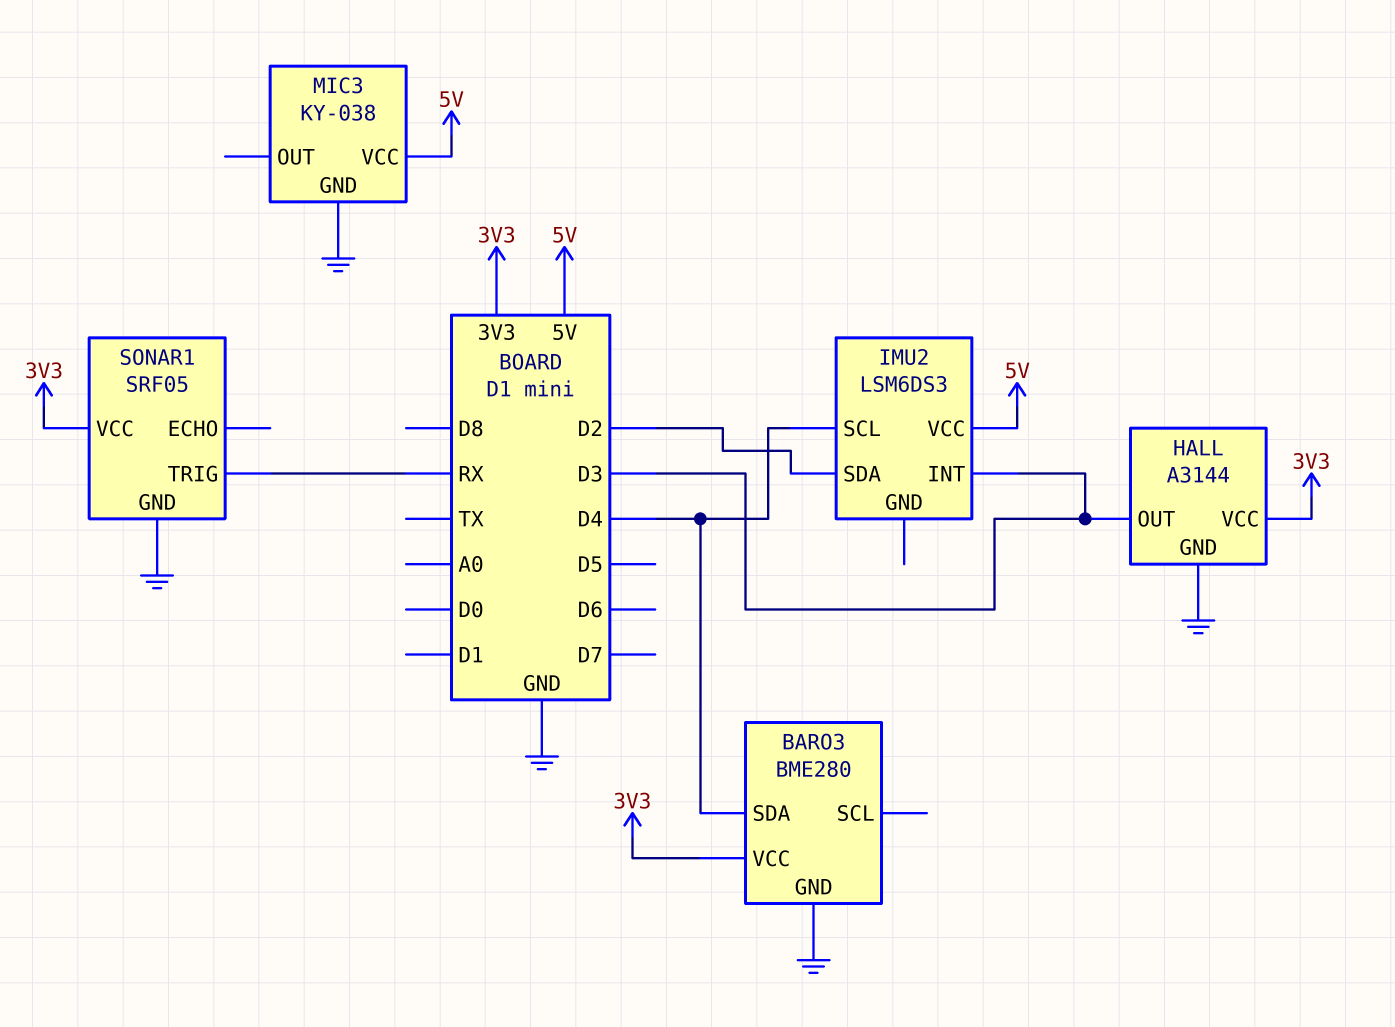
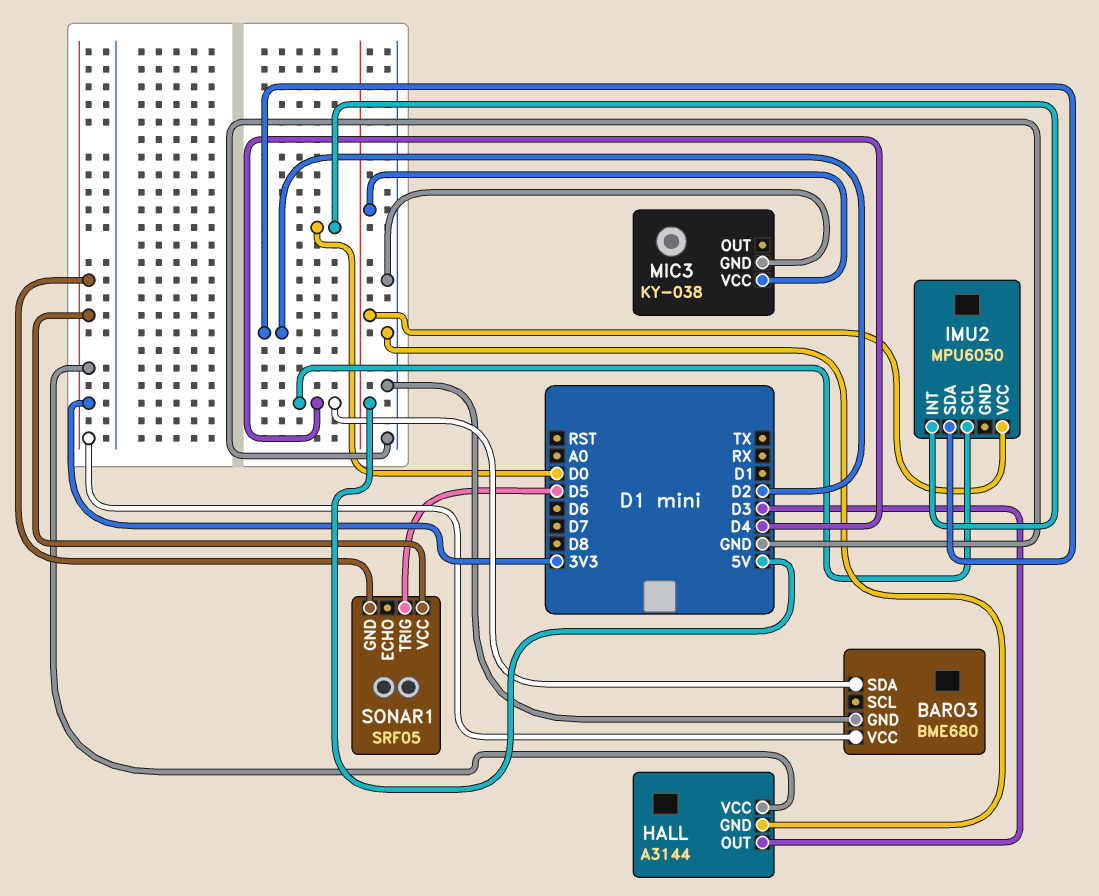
BARO3: BME280 -> BME680
IMU2: LSM6DS3 -> MPU6050
IMU2 pin INT: D3 -> D0
SONAR1 pin GND: GND -> 3V3
SONAR1 pin TRIG: RX -> D5

